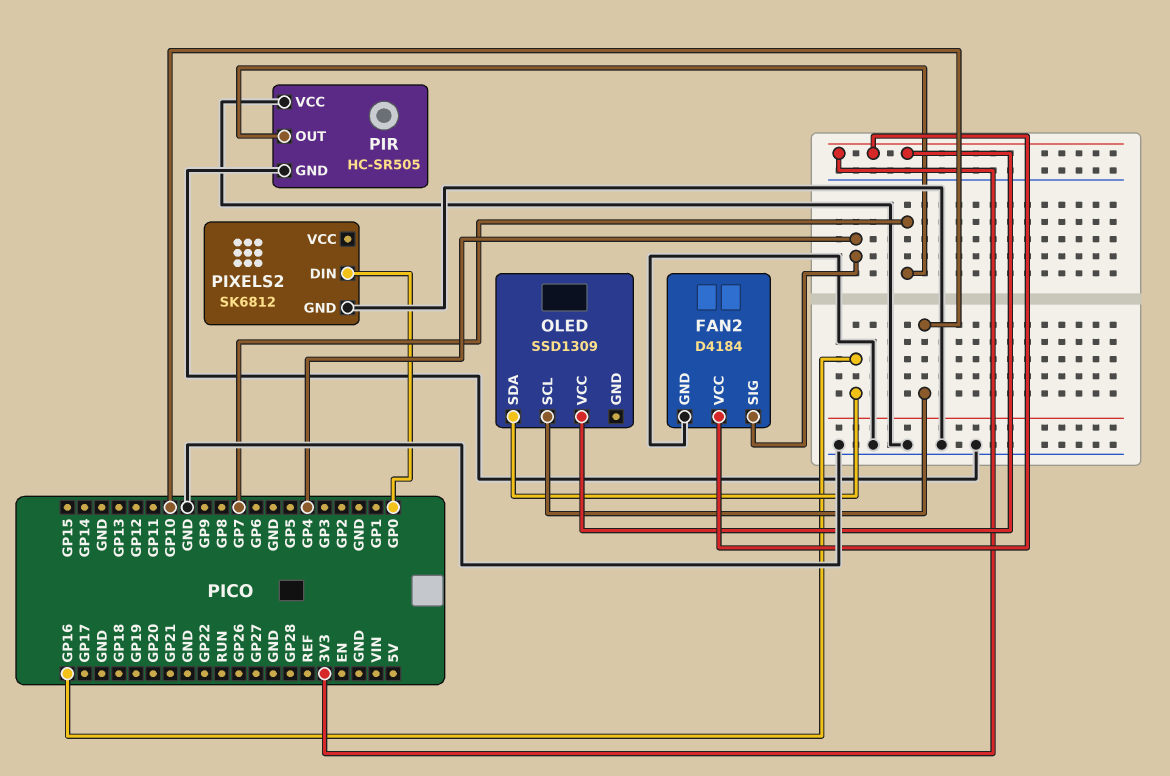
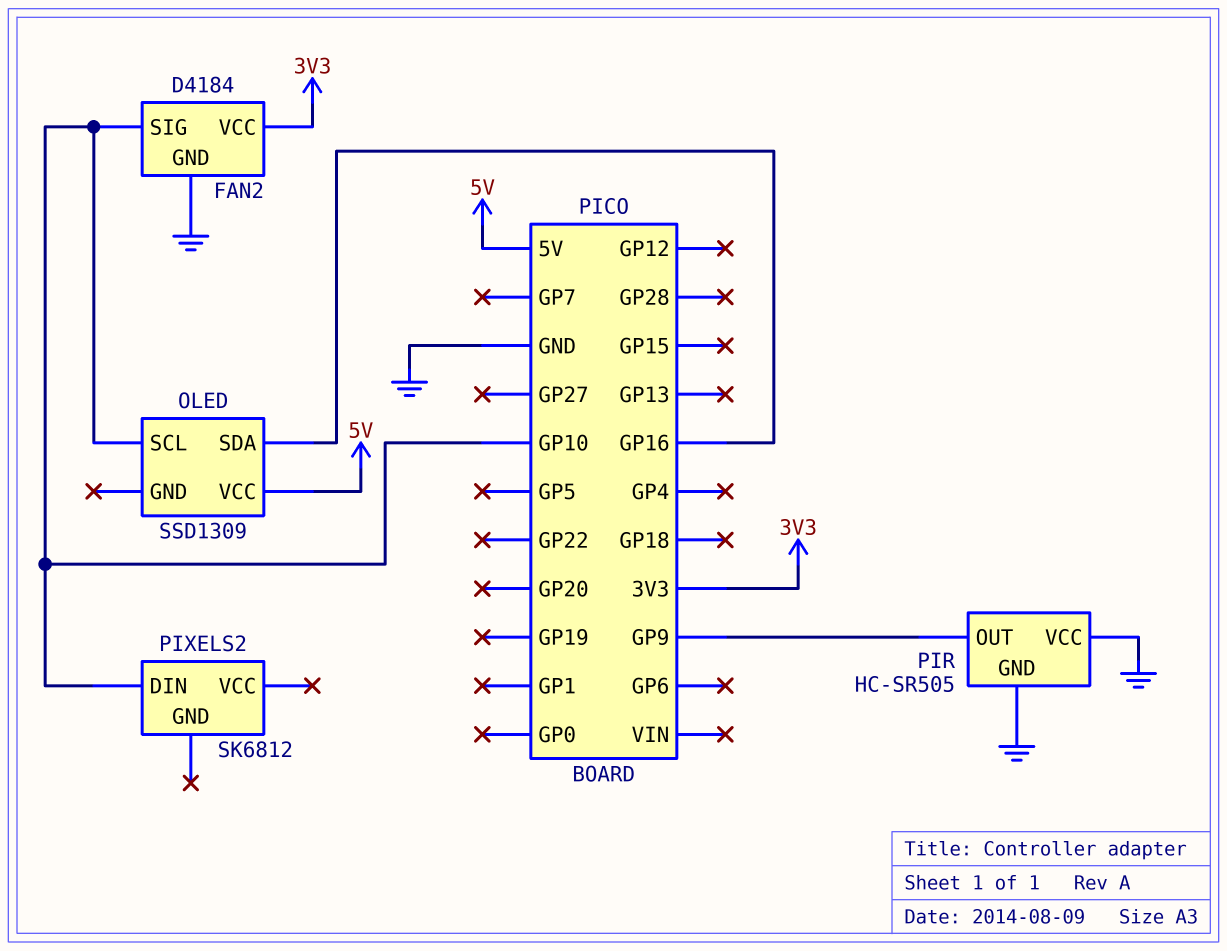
FAN2 pin SIG: GP4 -> GP10
OLED pin VCC: 3V3 -> 5V
PIR pin OUT: GP7 -> GP9
PIXELS2 pin DIN: GP0 -> GP10
PIXELS2 pin GND: GND -> none

